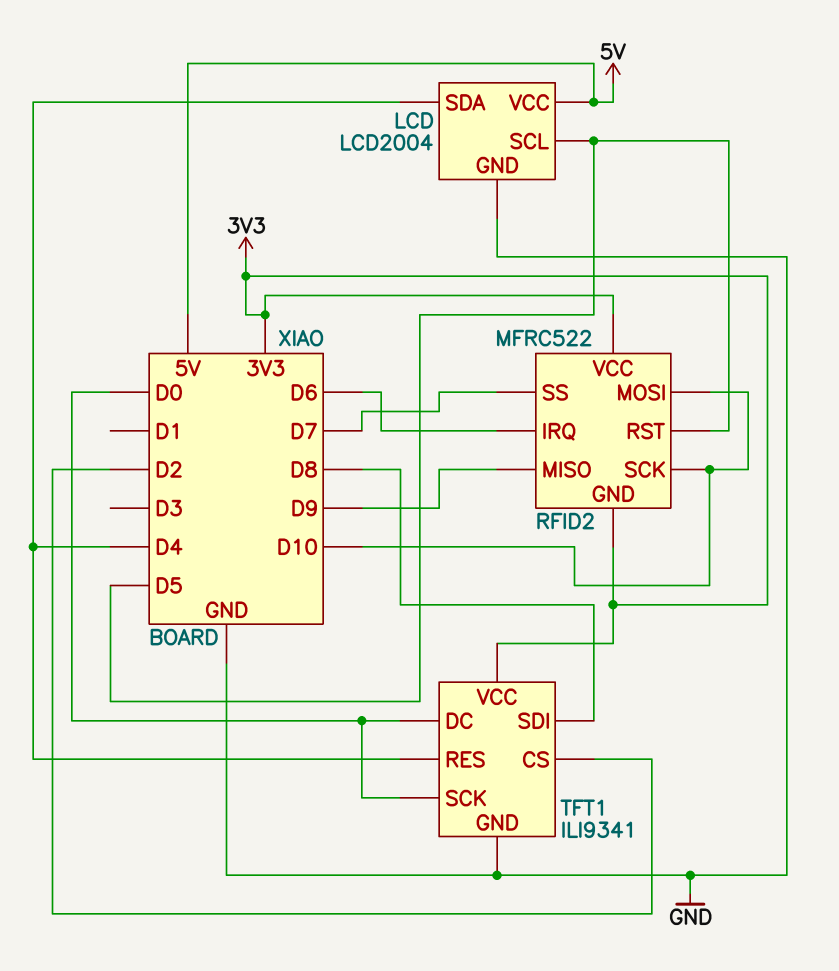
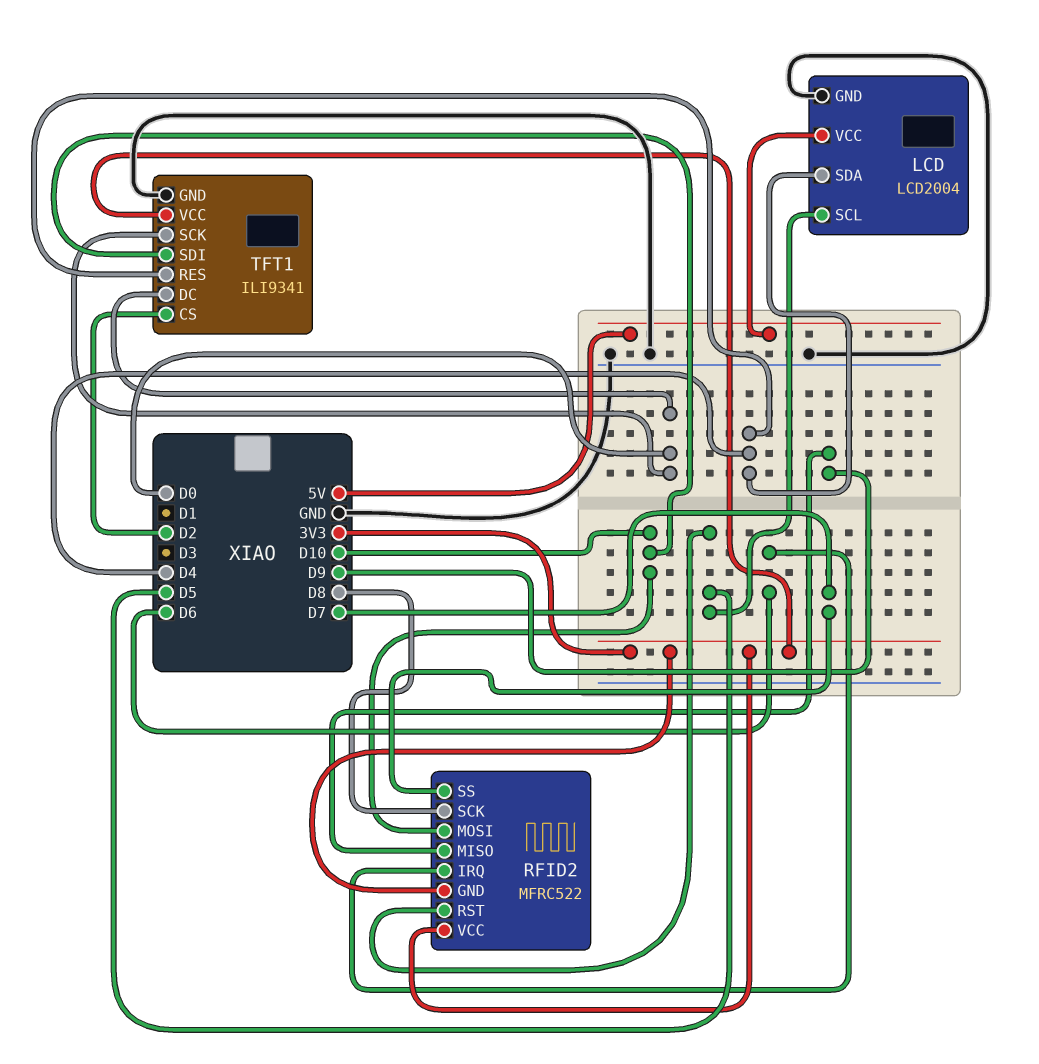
RFID2 pin SCK: D10 -> D8
TFT1 pin SDI: D8 -> D10

